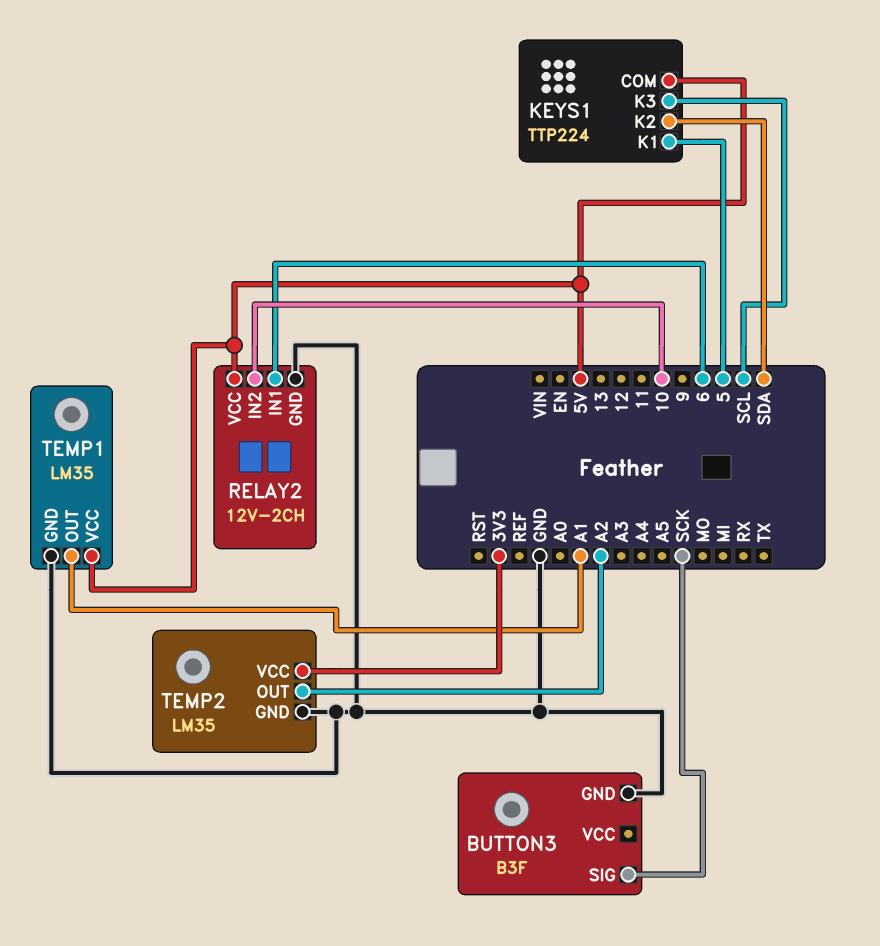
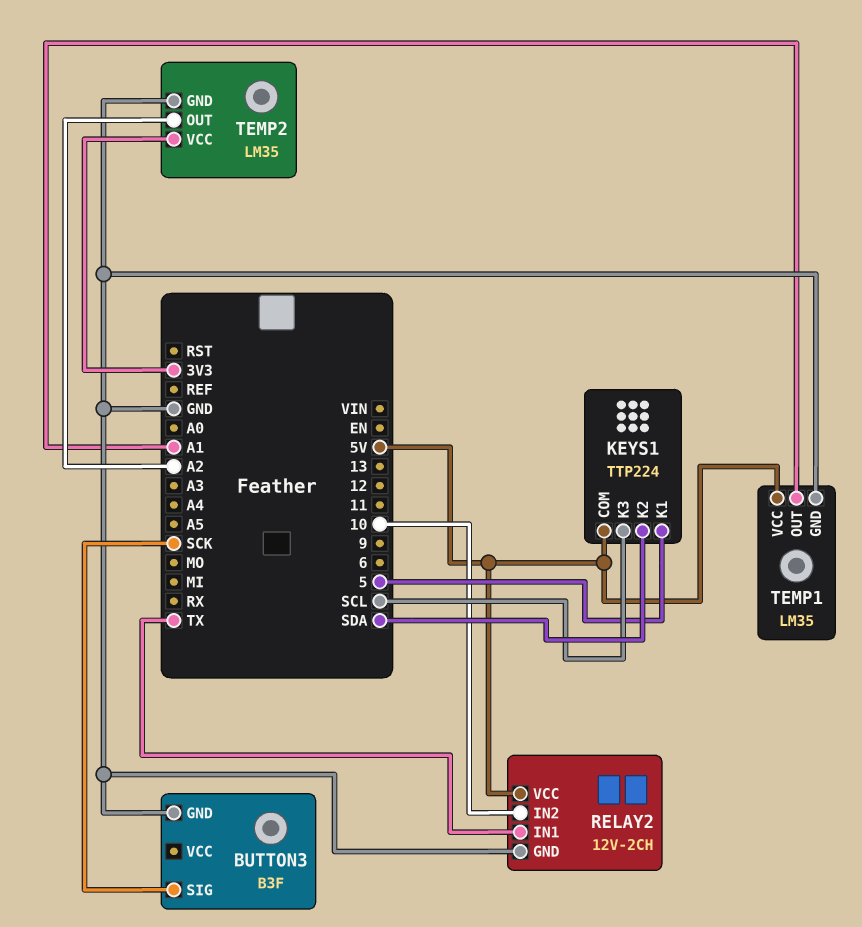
RELAY2 pin IN1: 6 -> TX

